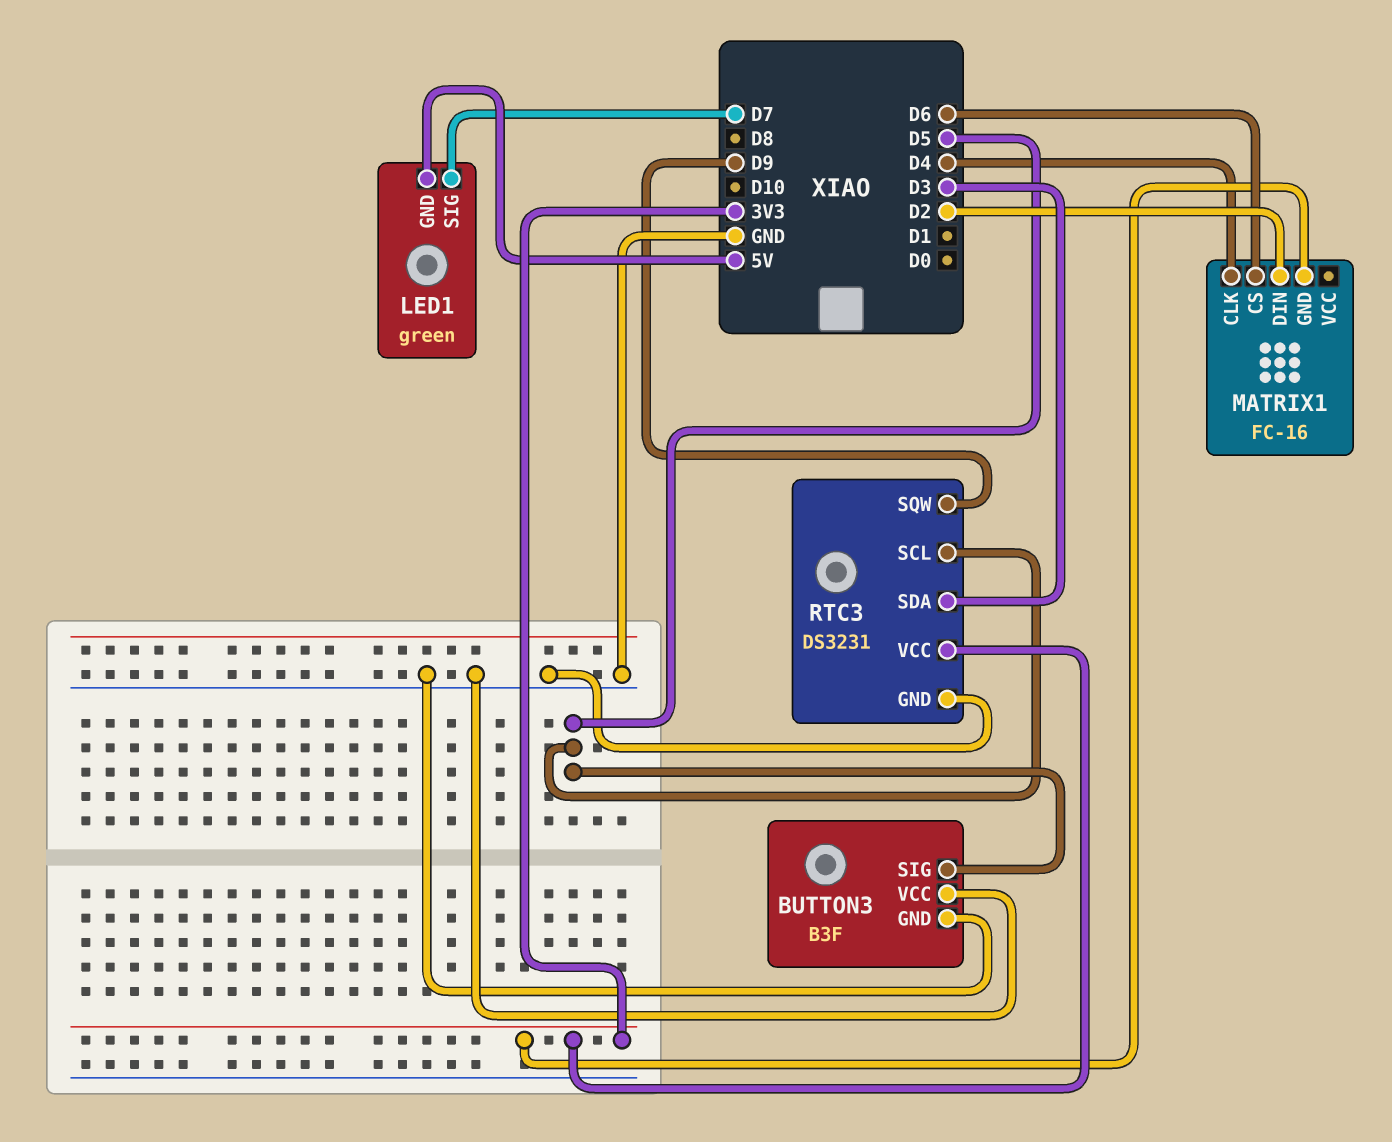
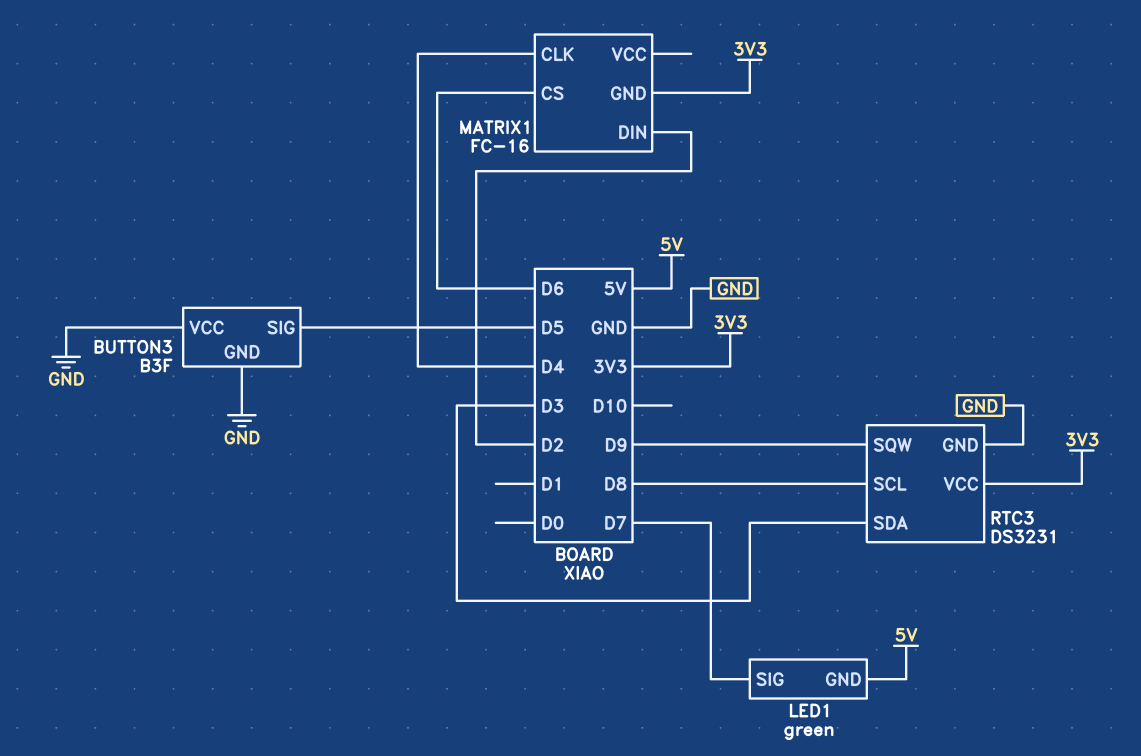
RTC3 pin SCL: D5 -> D8

